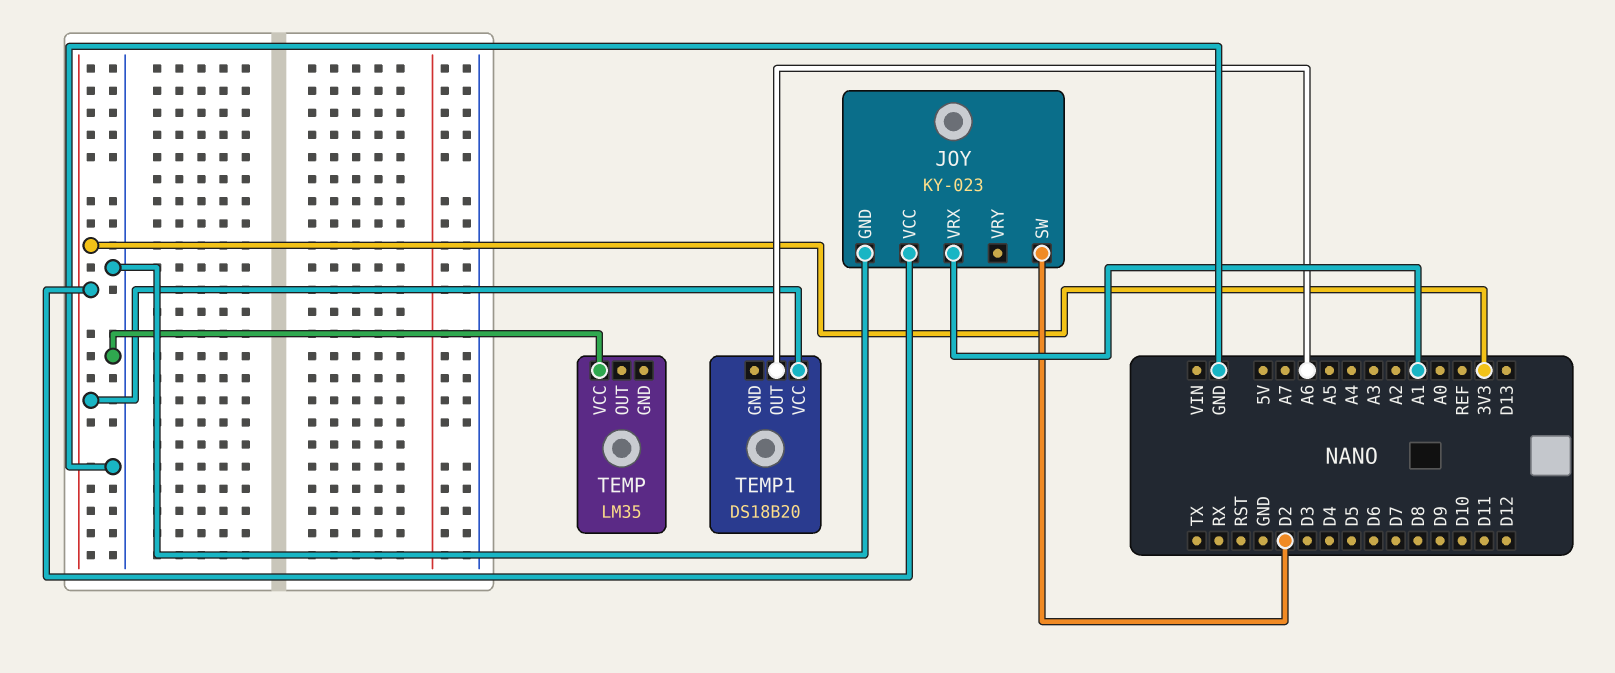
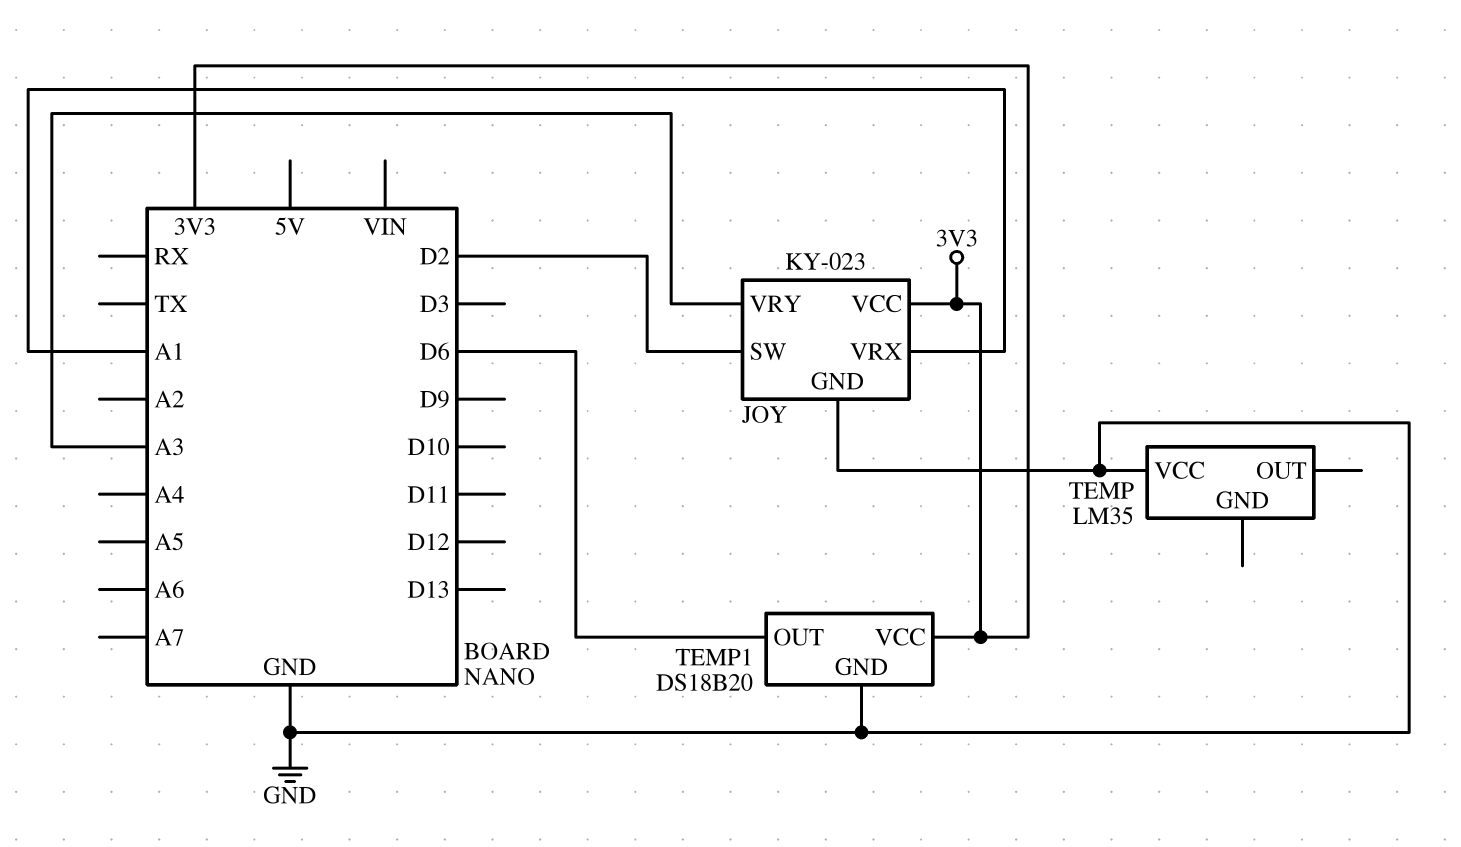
JOY pin VRY: none -> A3
TEMP1 pin GND: none -> GND
TEMP1 pin OUT: A6 -> D6

